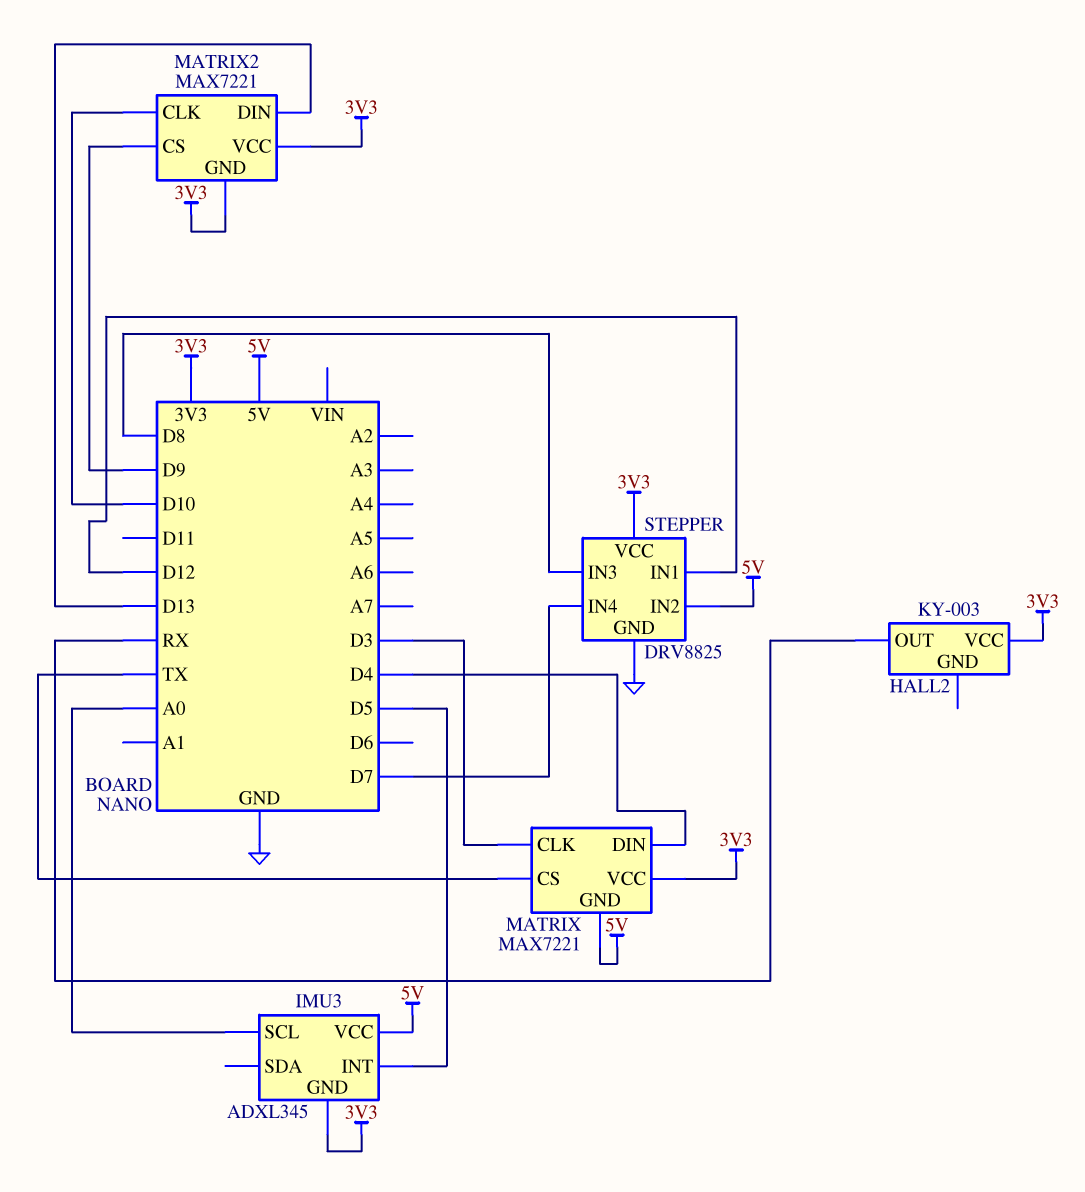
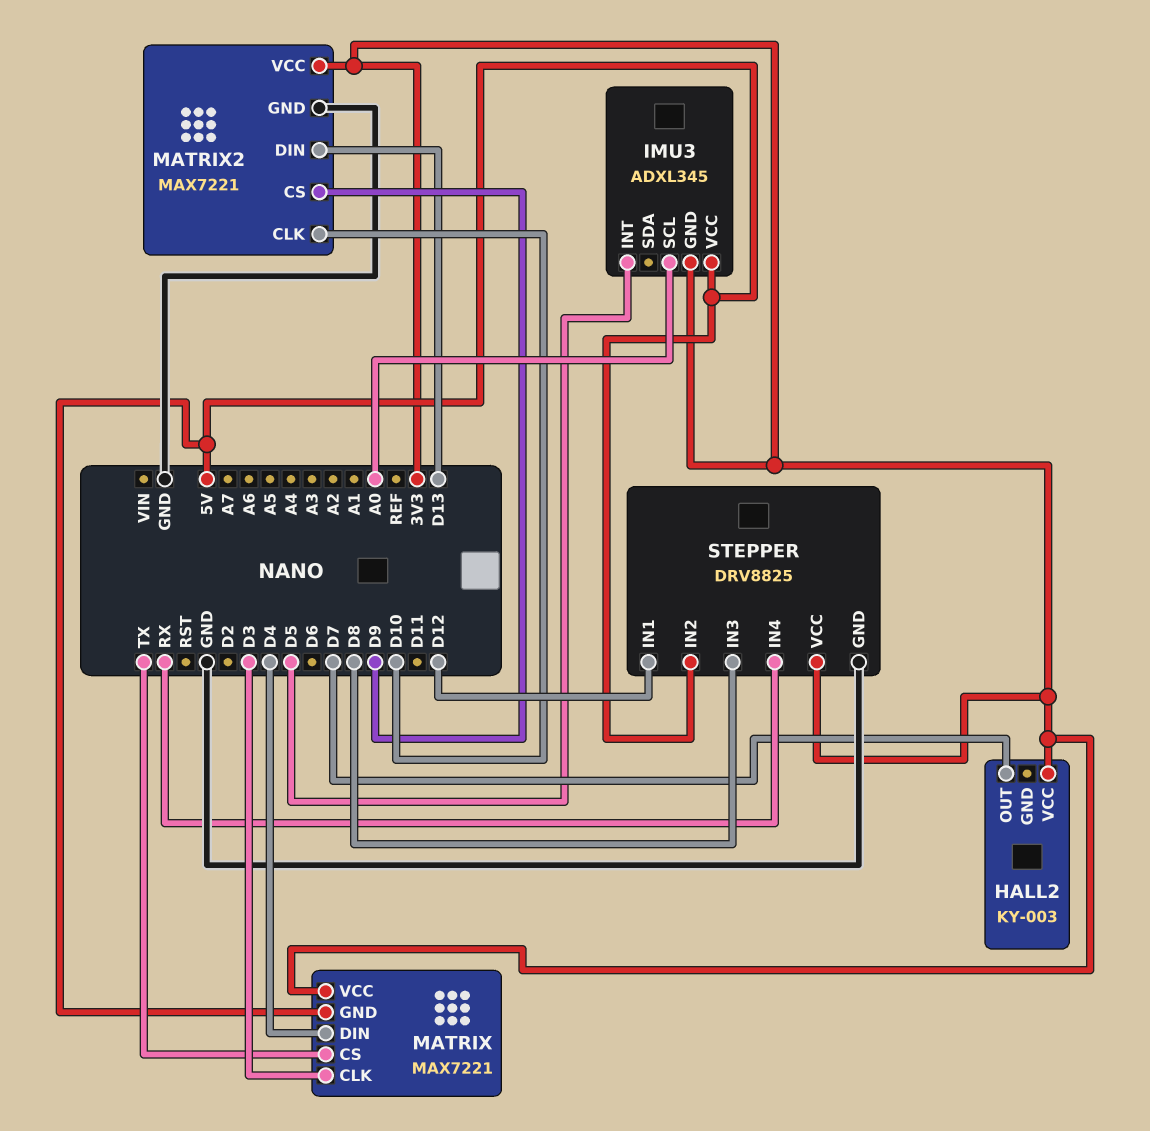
HALL2 pin OUT: RX -> D7
MATRIX2 pin GND: 3V3 -> GND
STEPPER pin IN4: D7 -> RX

